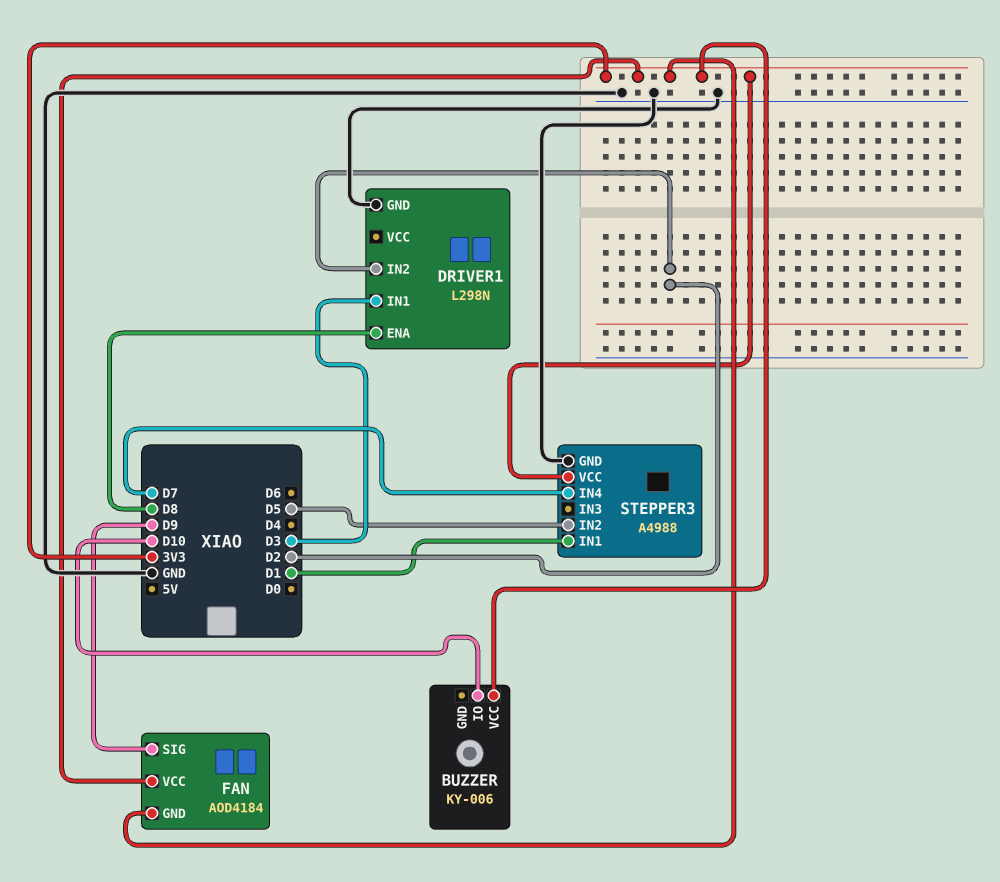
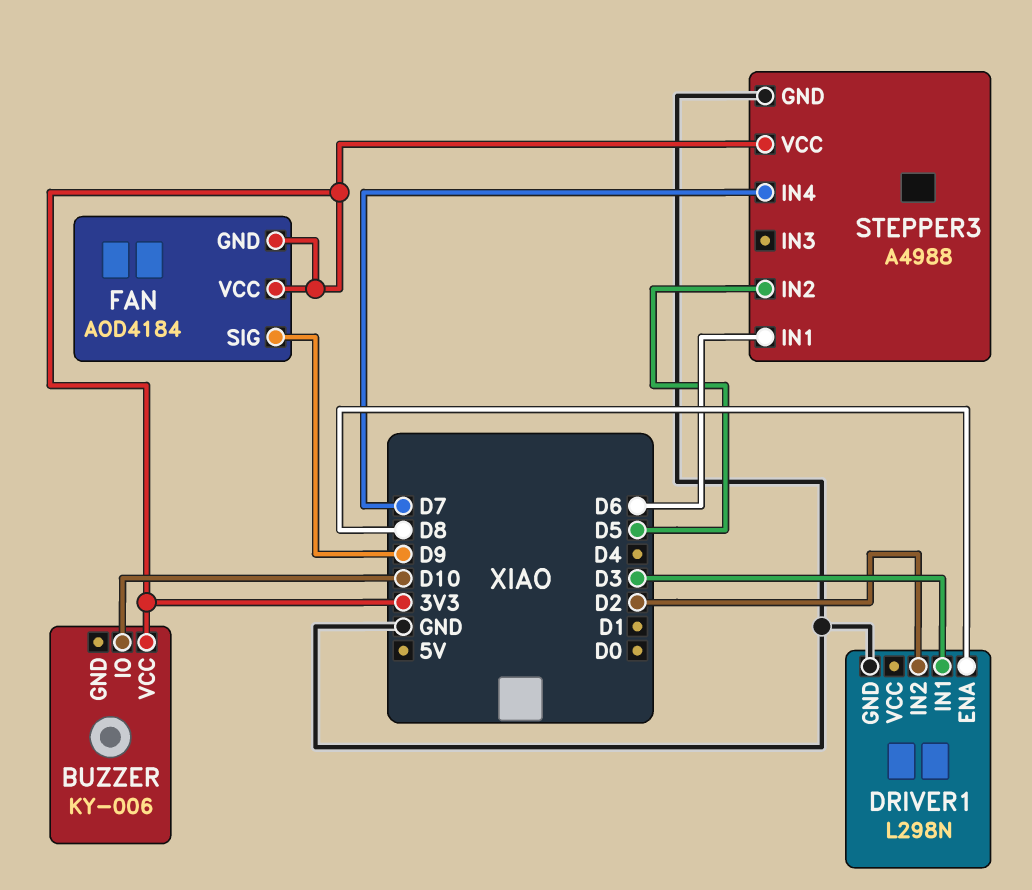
STEPPER3 pin IN1: D1 -> D6

